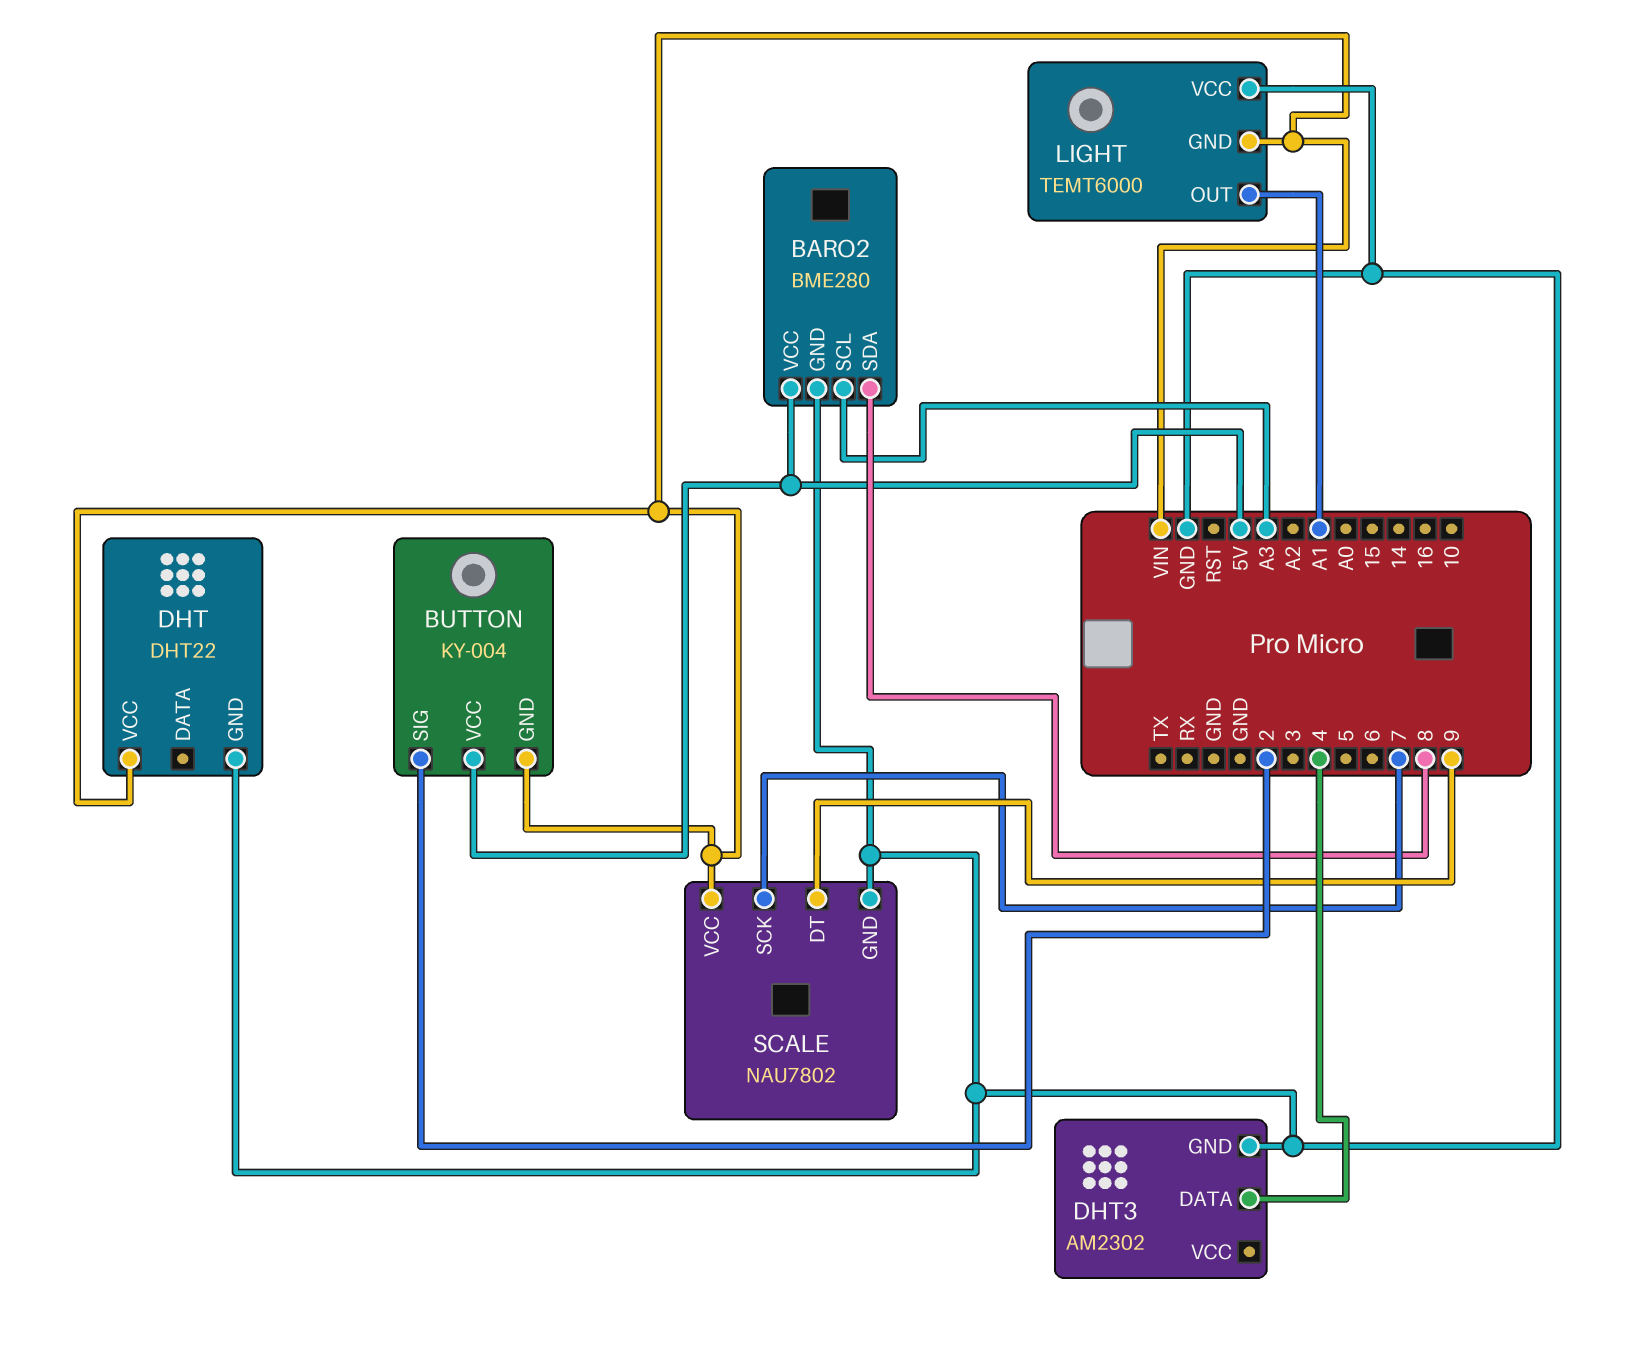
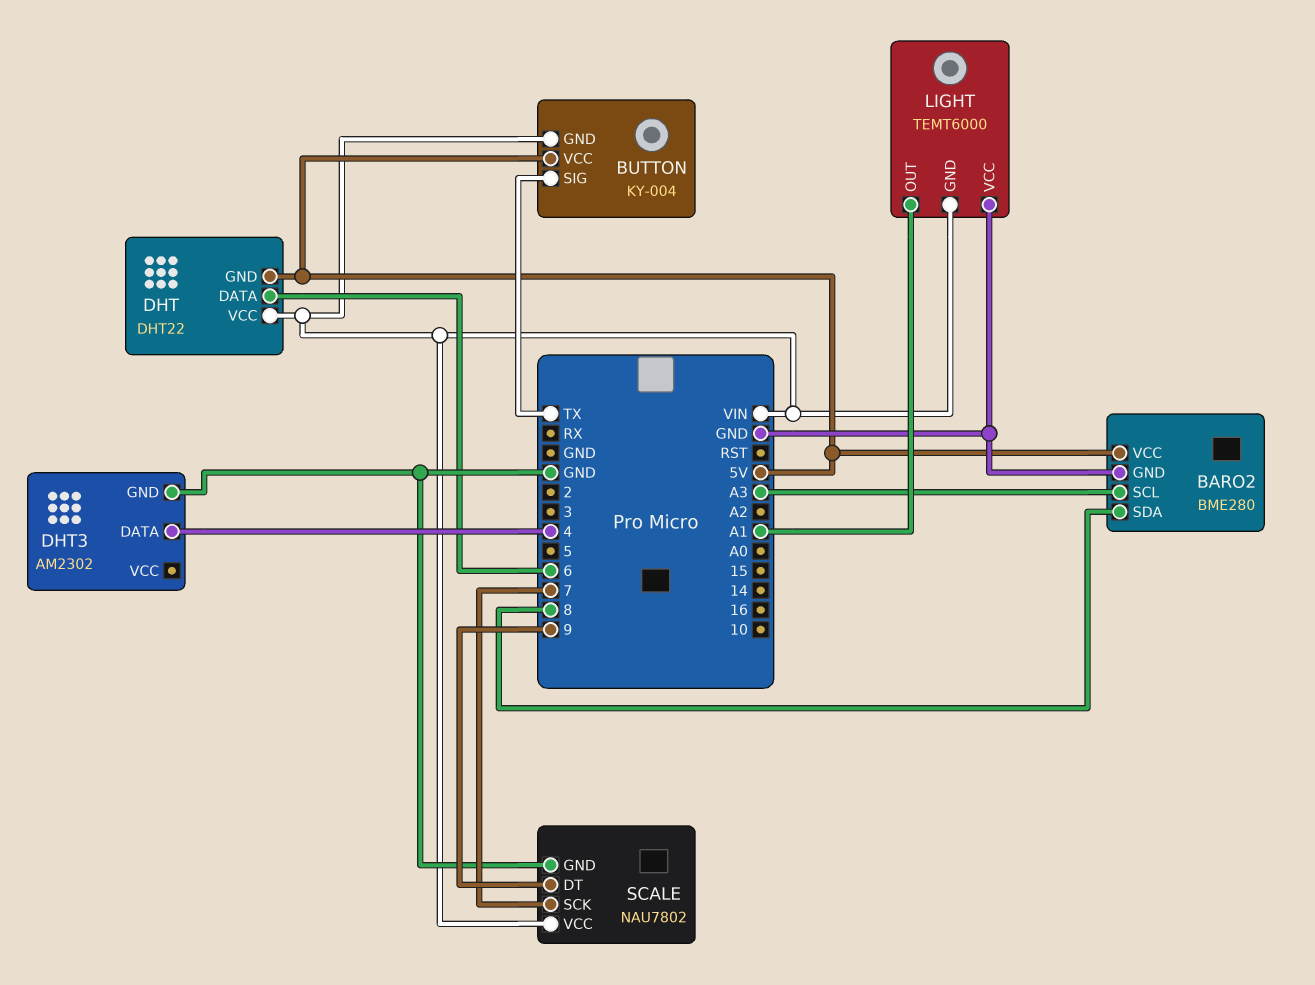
BUTTON pin SIG: 2 -> TX
DHT pin DATA: none -> 6
DHT pin GND: GND -> 5V

